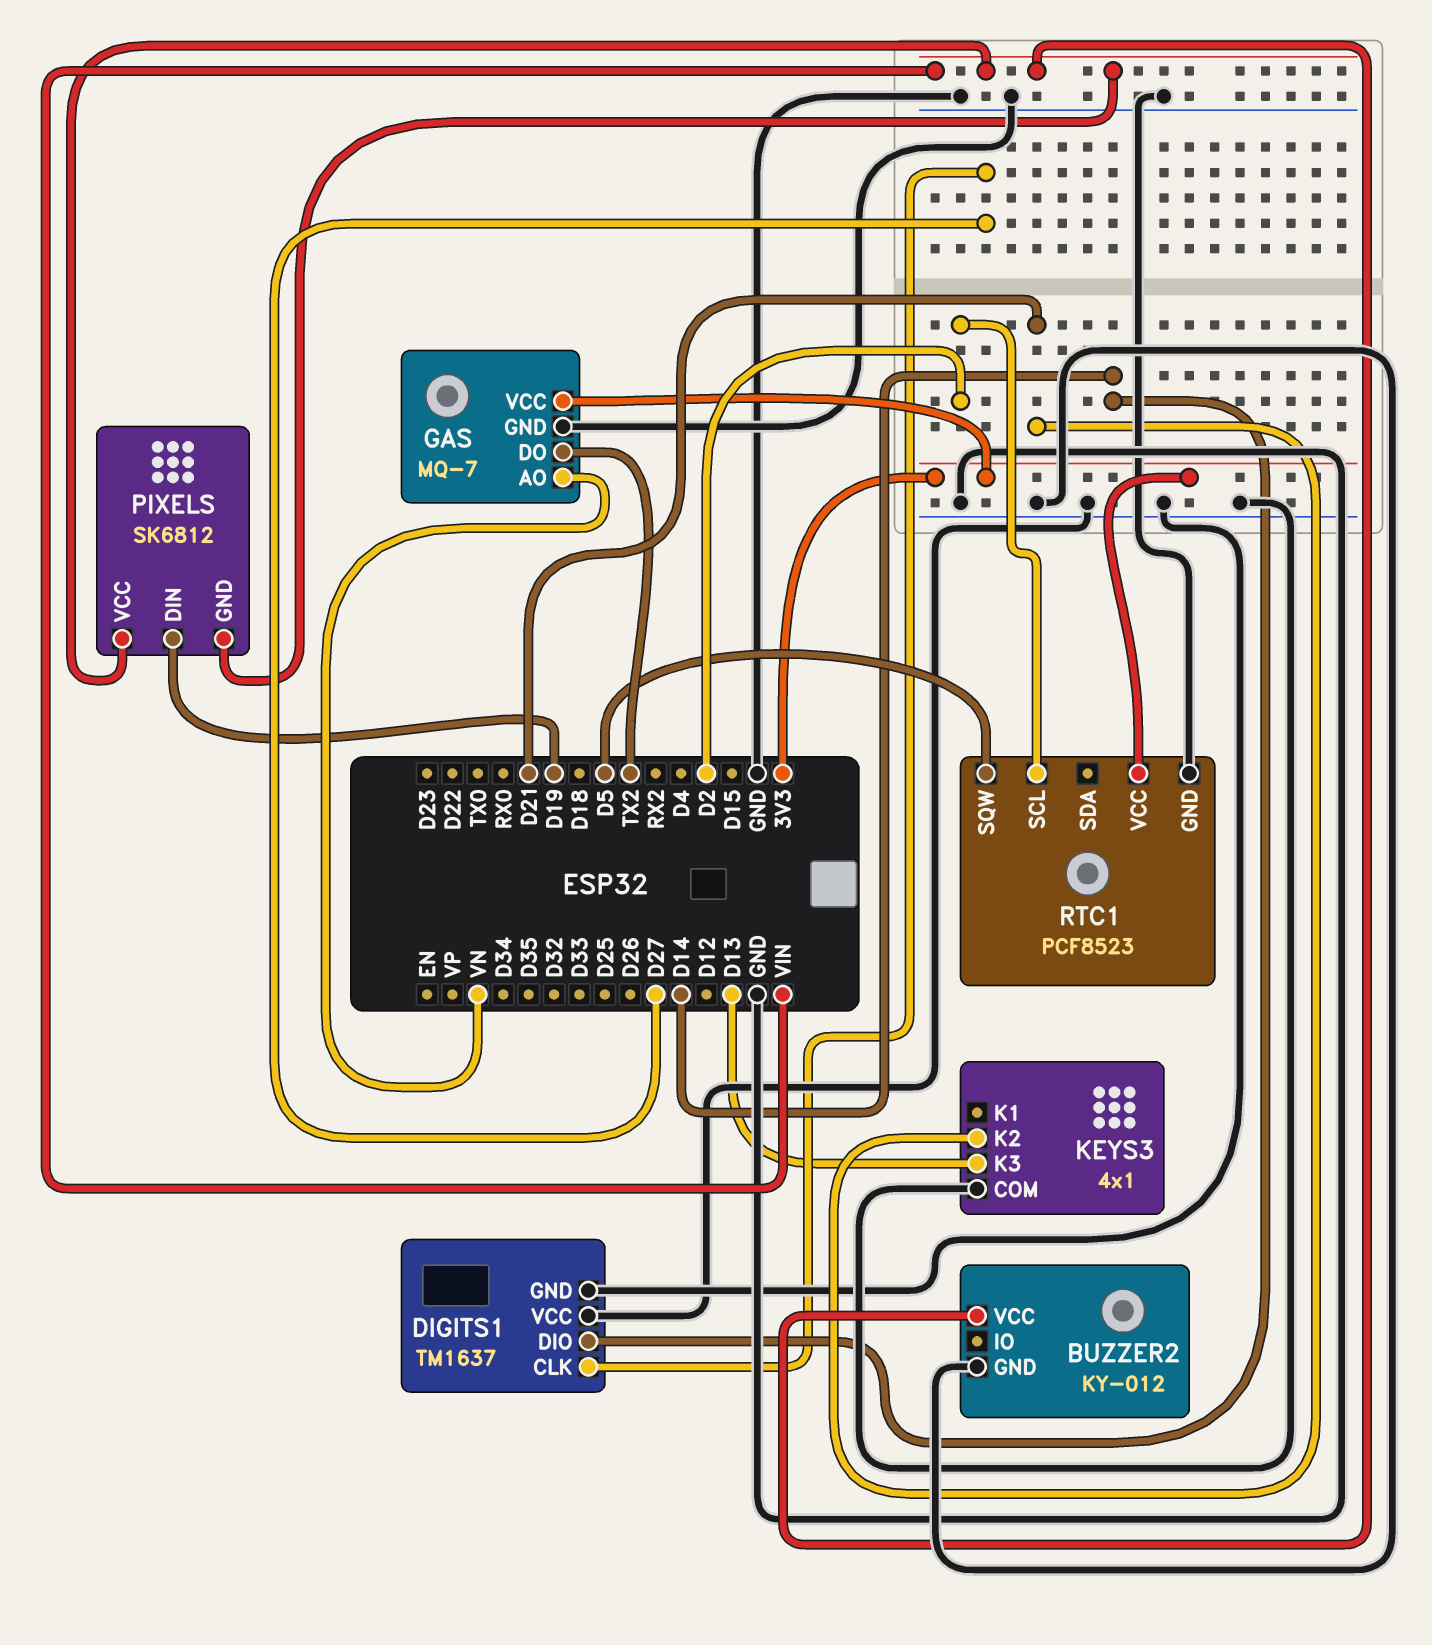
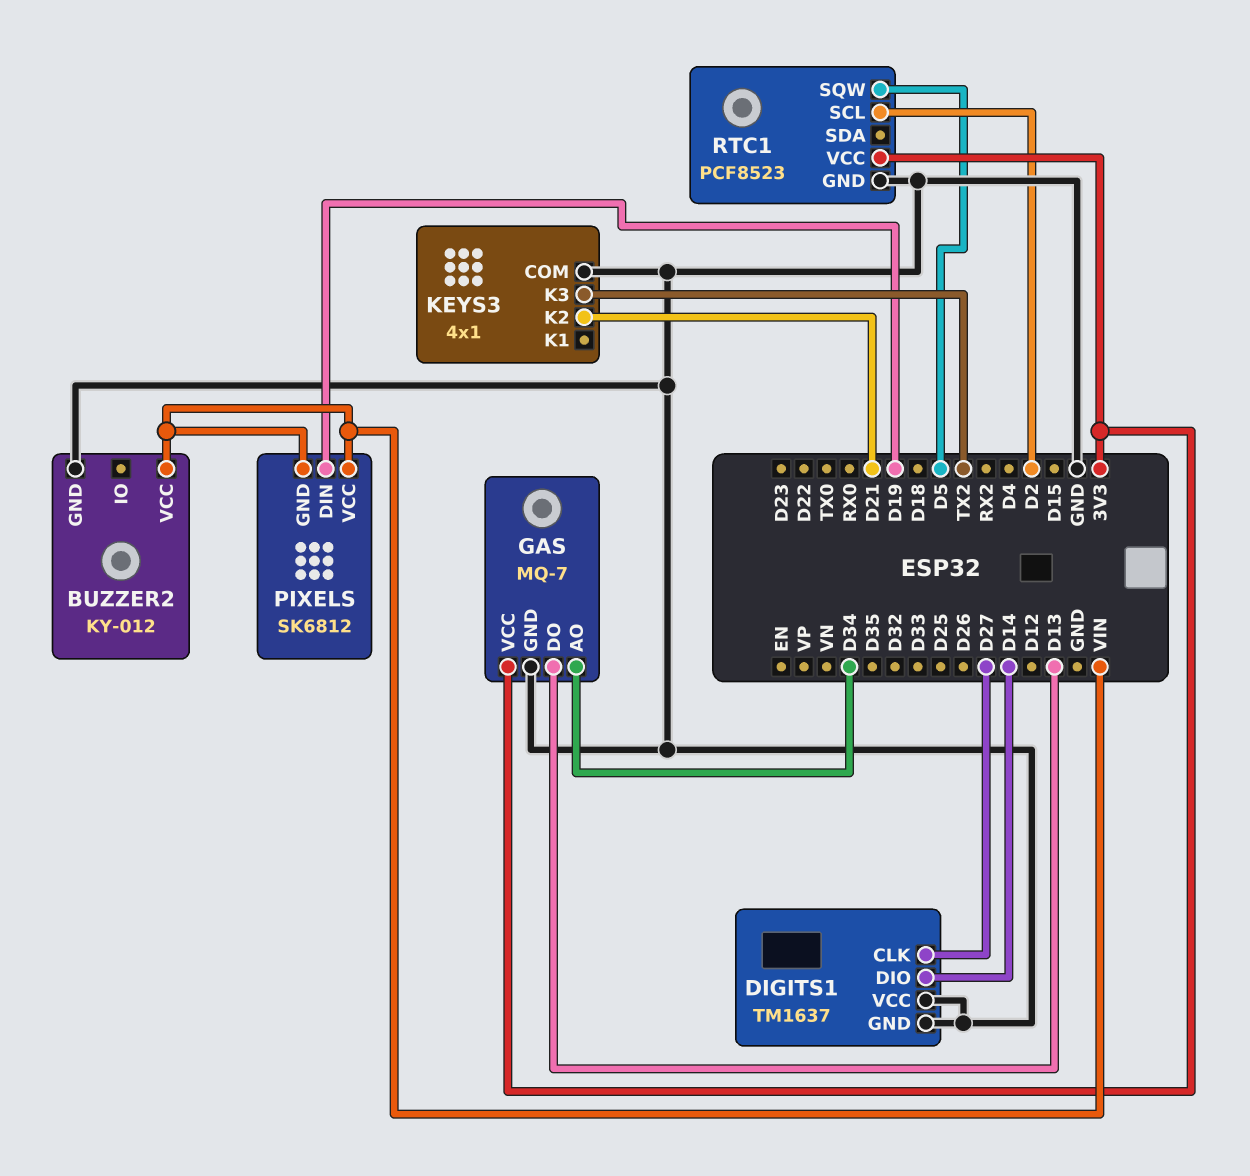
GAS pin AO: VN -> D34
GAS pin DO: TX2 -> D13
KEYS3 pin K3: D13 -> TX2

